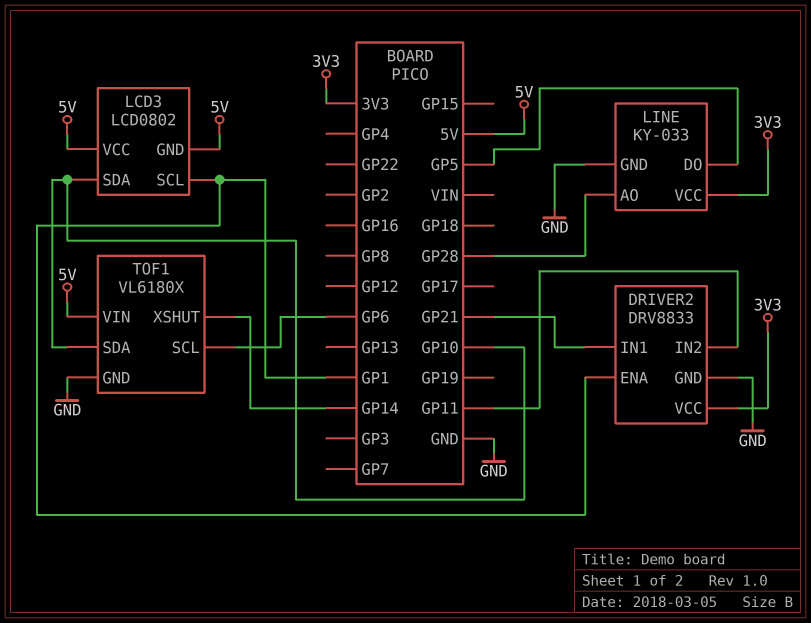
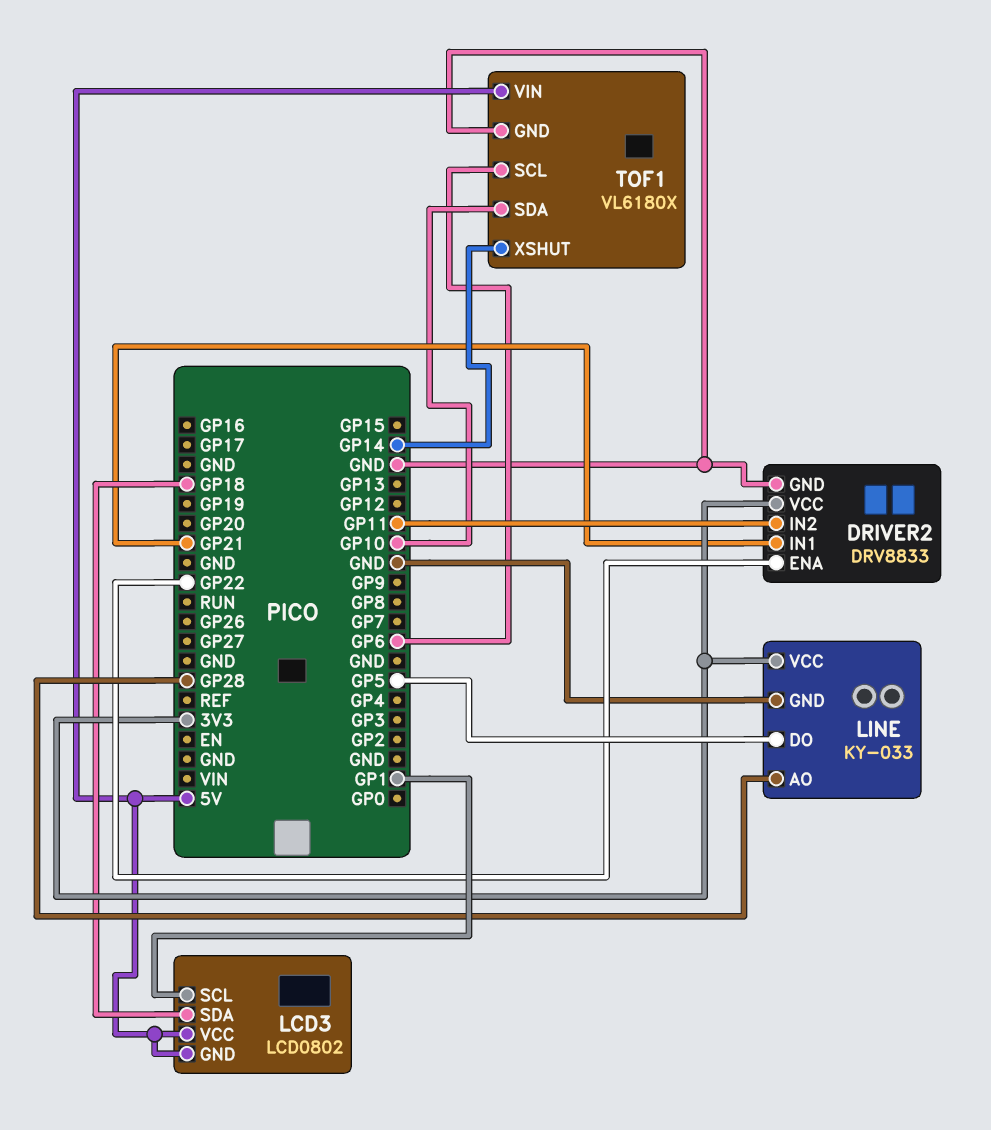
DRIVER2 pin ENA: GP1 -> GP22
LCD3 pin SDA: GP10 -> GP18

